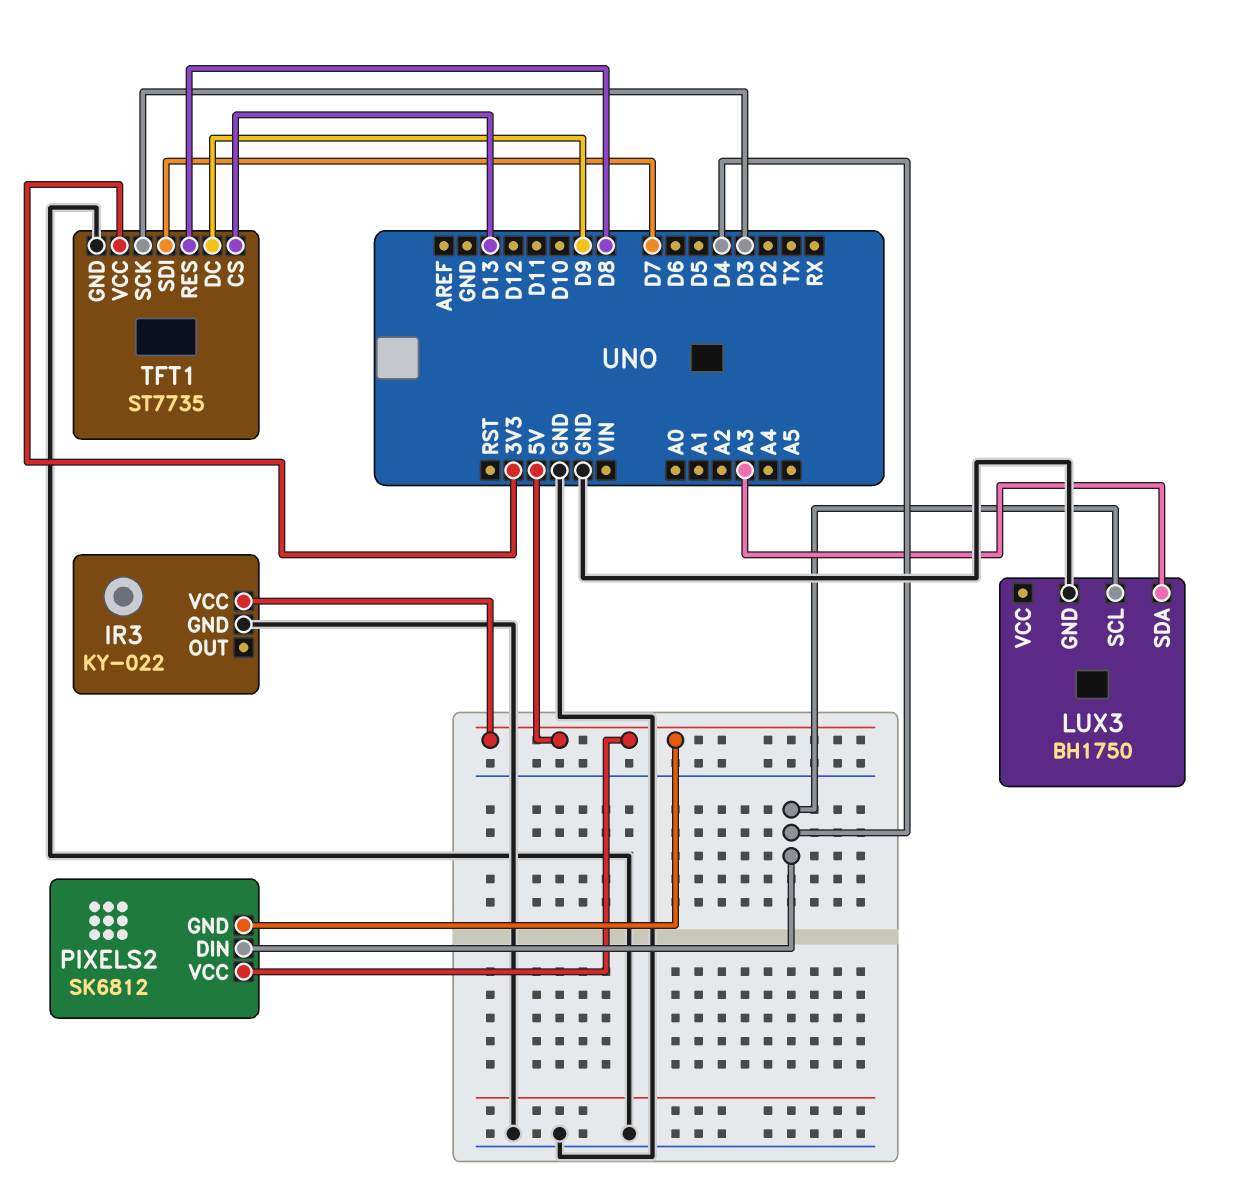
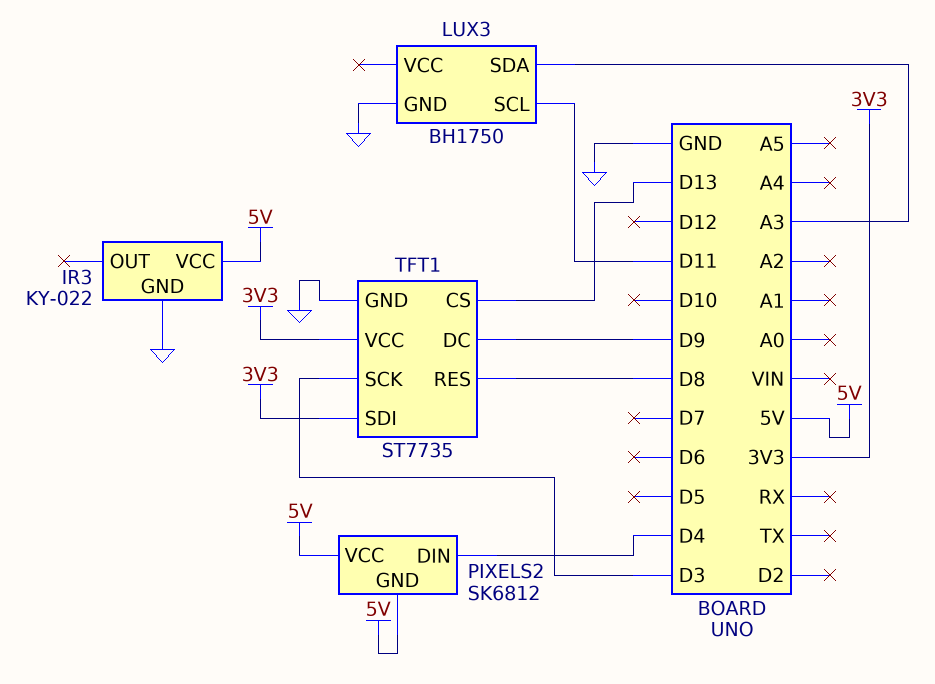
LUX3 pin SCL: D4 -> D11
TFT1 pin SDI: D7 -> 3V3

